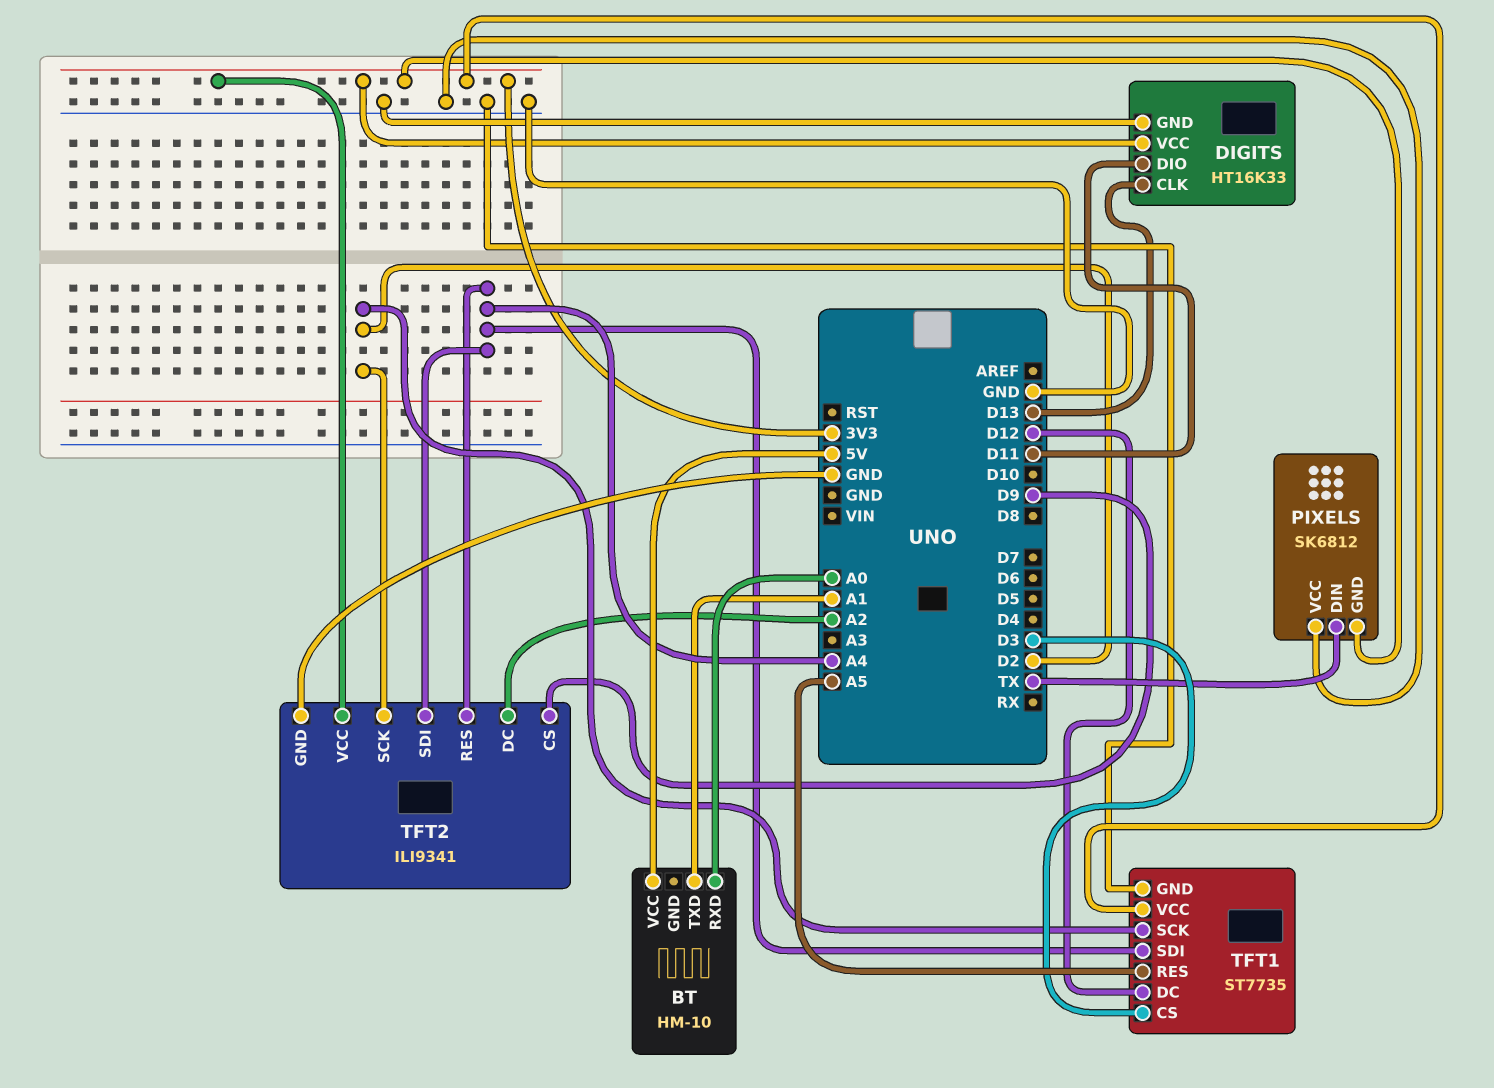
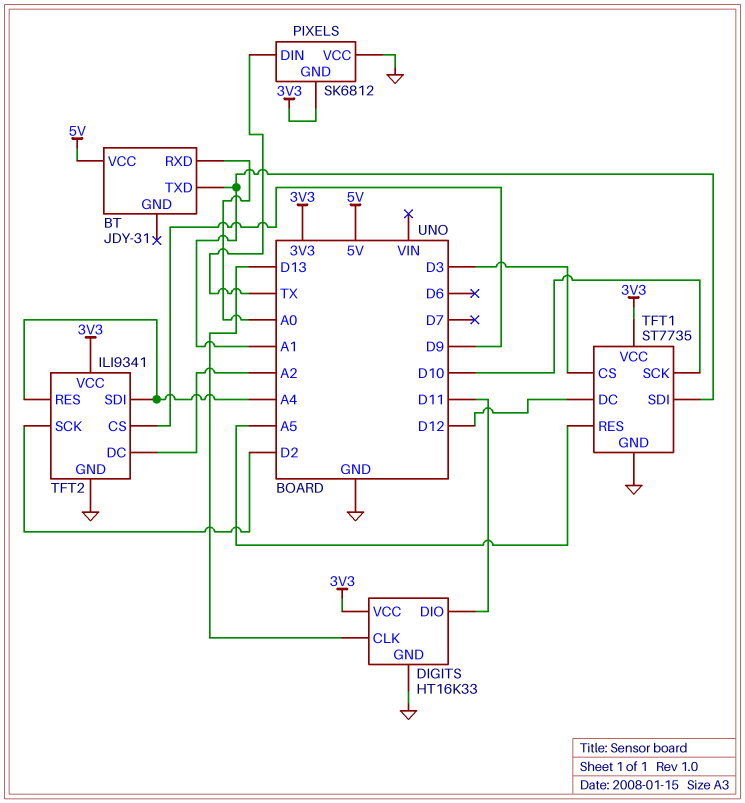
BT: HM-10 -> JDY-31
TFT1 pin SCK: D2 -> D10
TFT1 pin SDI: A4 -> A1

